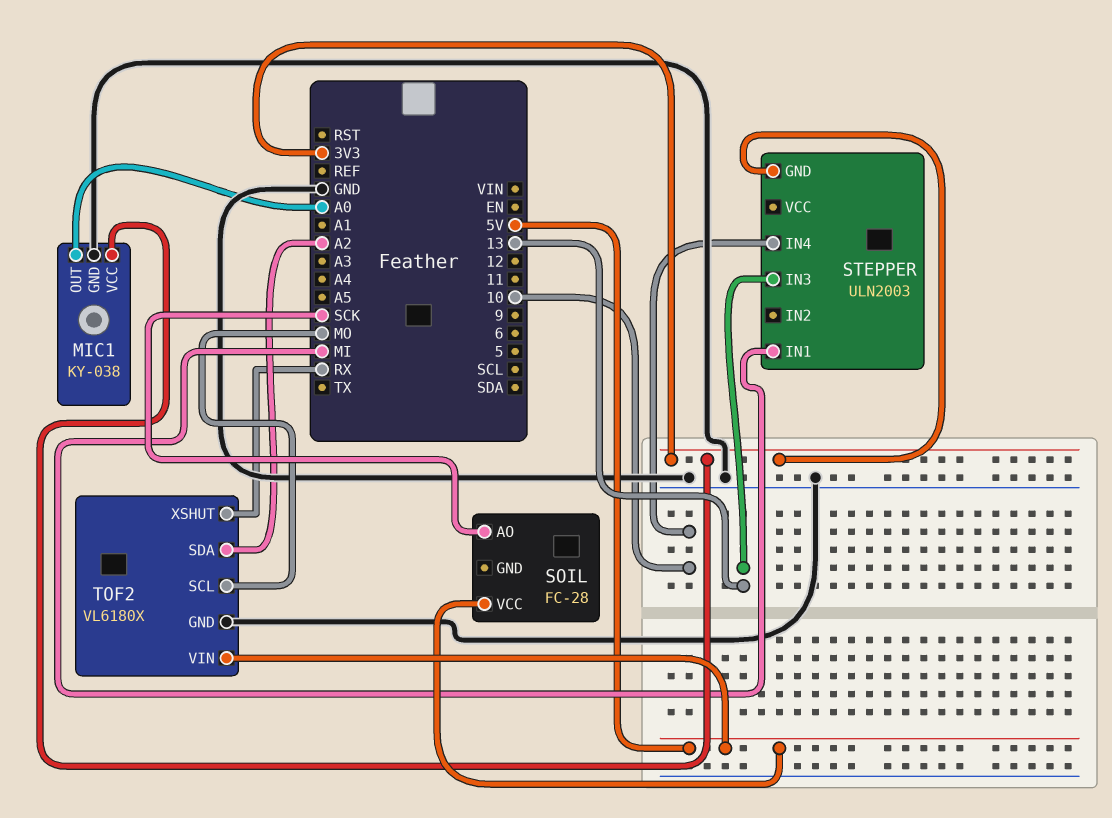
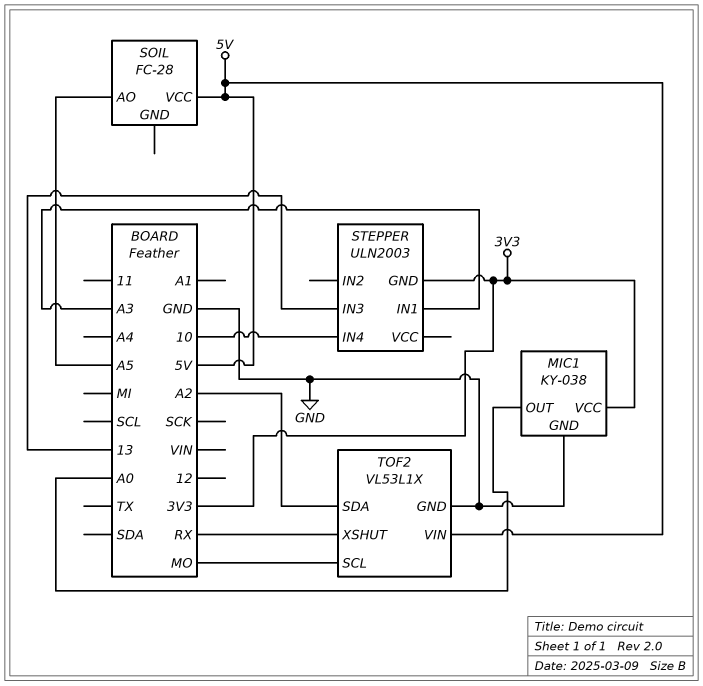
SOIL pin AO: SCK -> A5
STEPPER pin IN1: MI -> A3
TOF2: VL6180X -> VL53L1X

